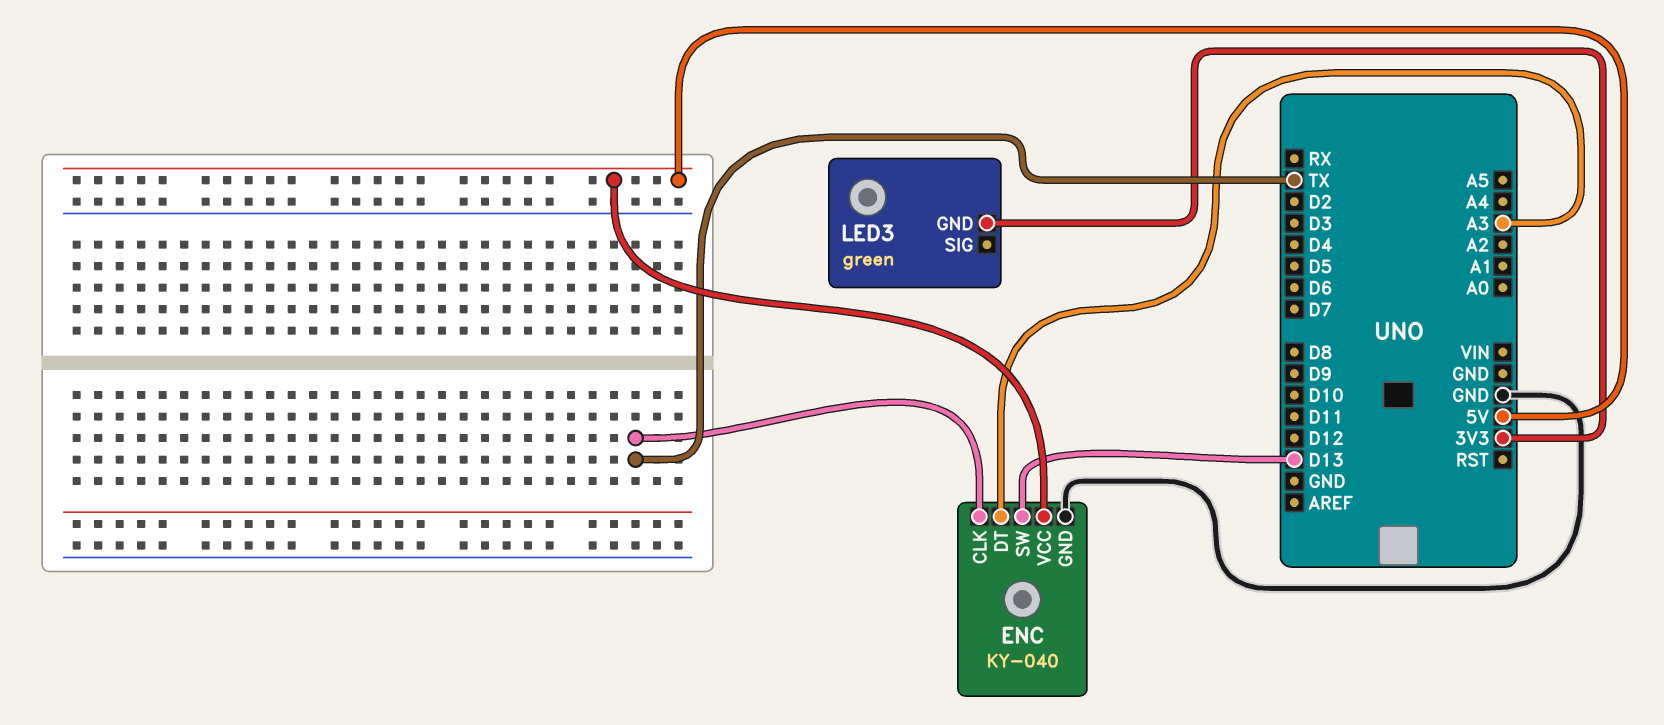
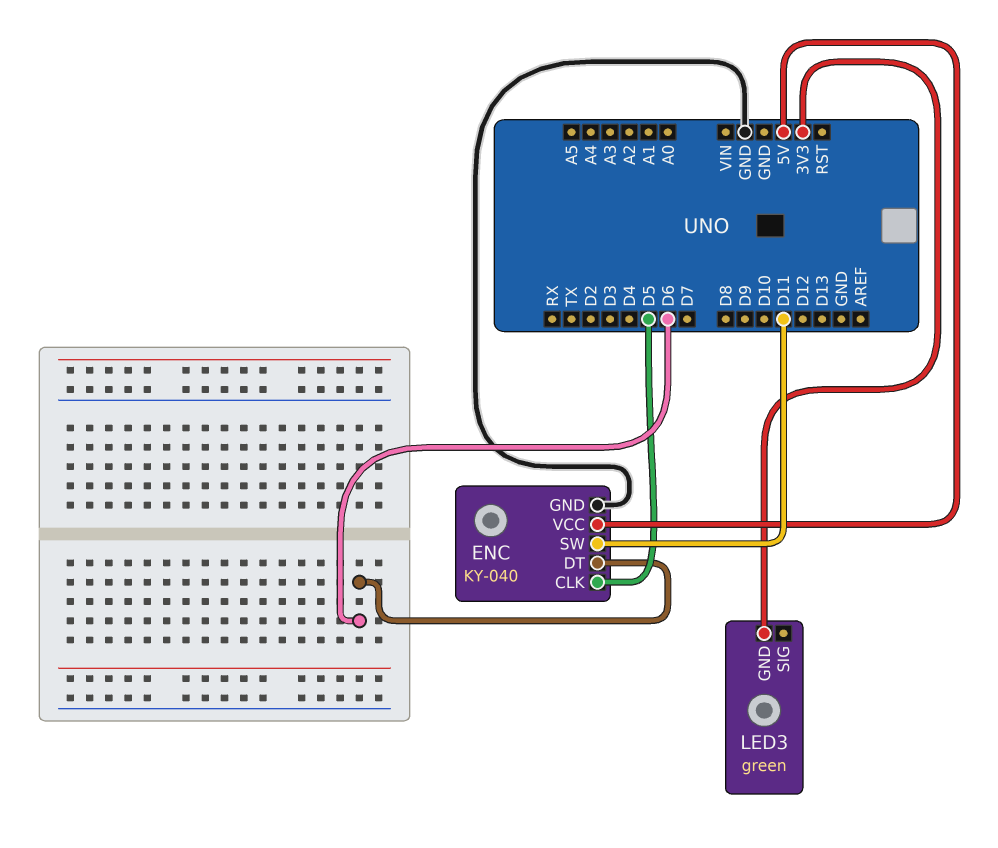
ENC pin CLK: TX -> D5
ENC pin DT: A3 -> D6
ENC pin SW: D13 -> D11

